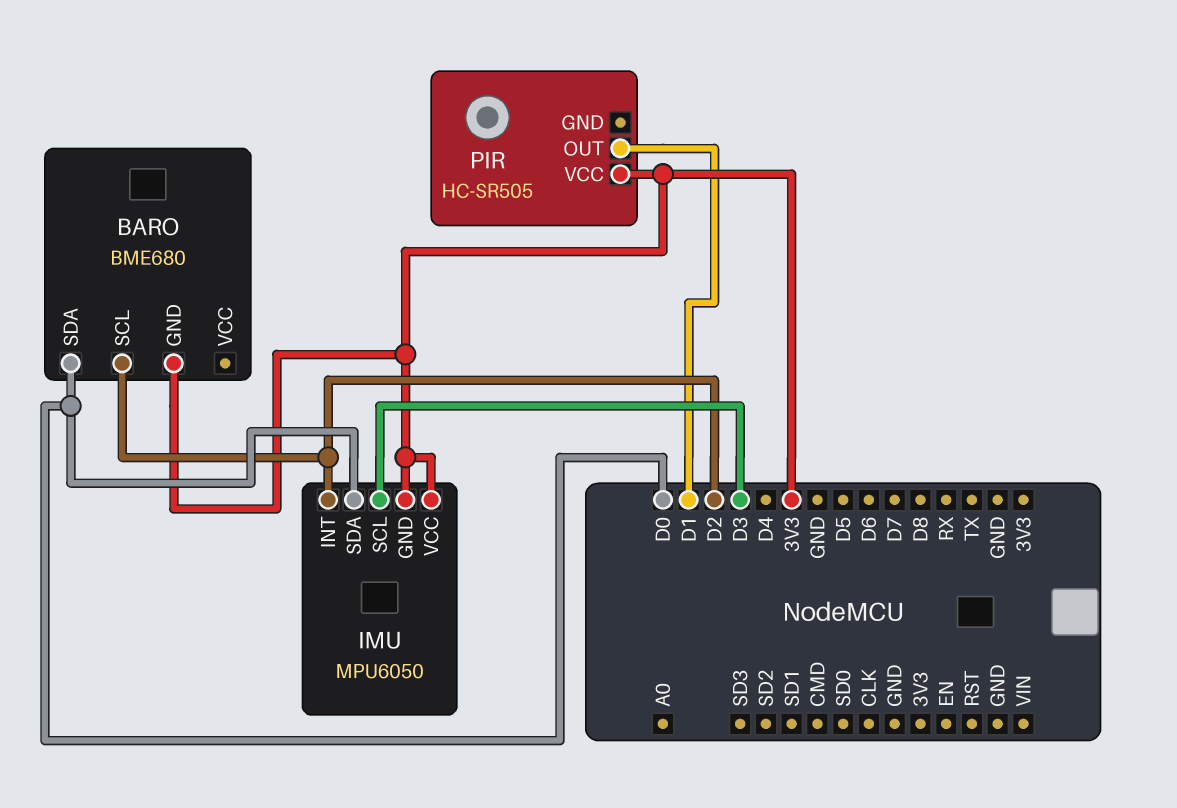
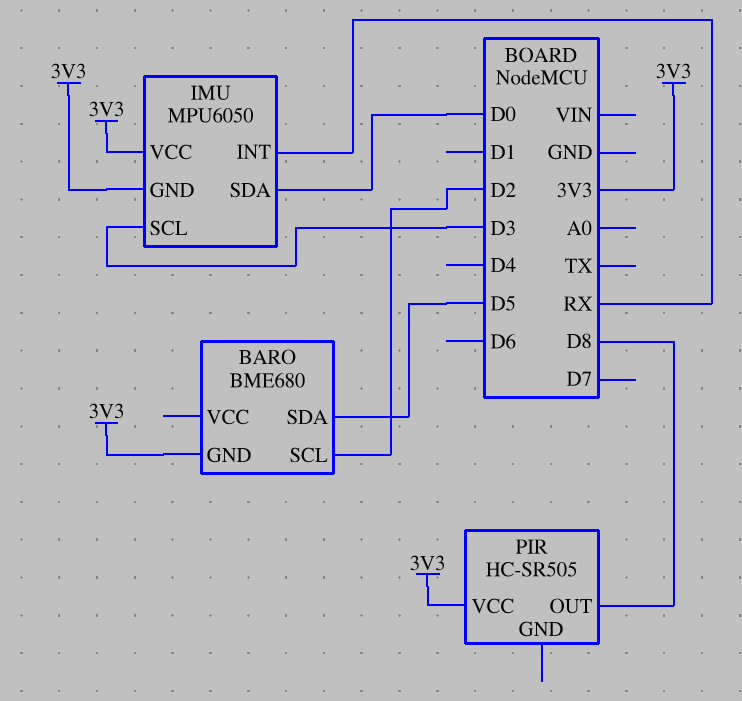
BARO pin SDA: D0 -> D5
IMU pin INT: D2 -> RX
PIR pin OUT: D1 -> D8

